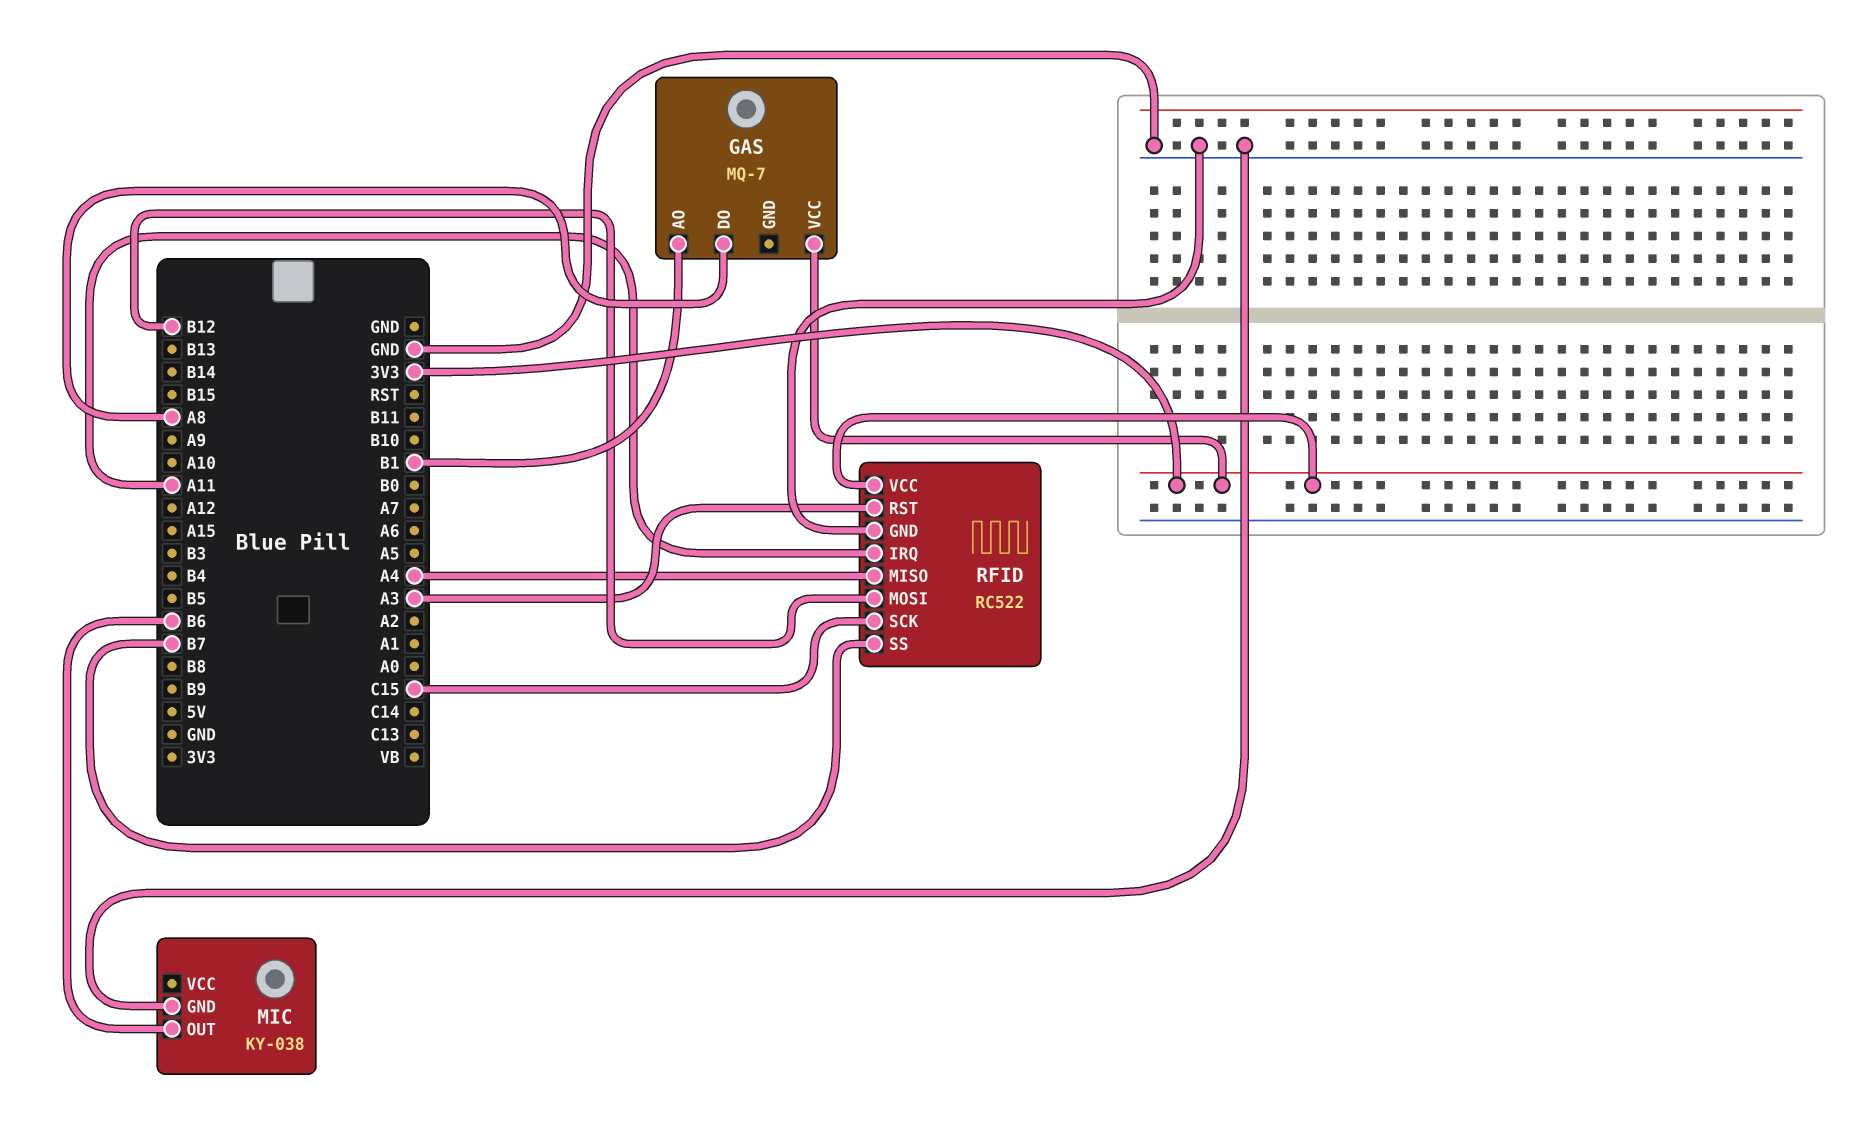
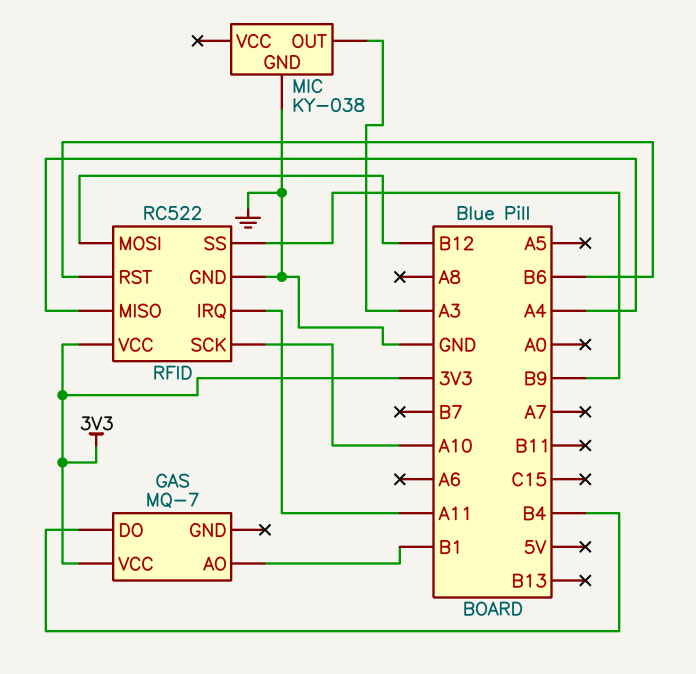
GAS pin DO: A8 -> B4
MIC pin OUT: B6 -> A3
RFID pin RST: A3 -> B6
RFID pin SCK: C15 -> A10
RFID pin SS: B7 -> B9

